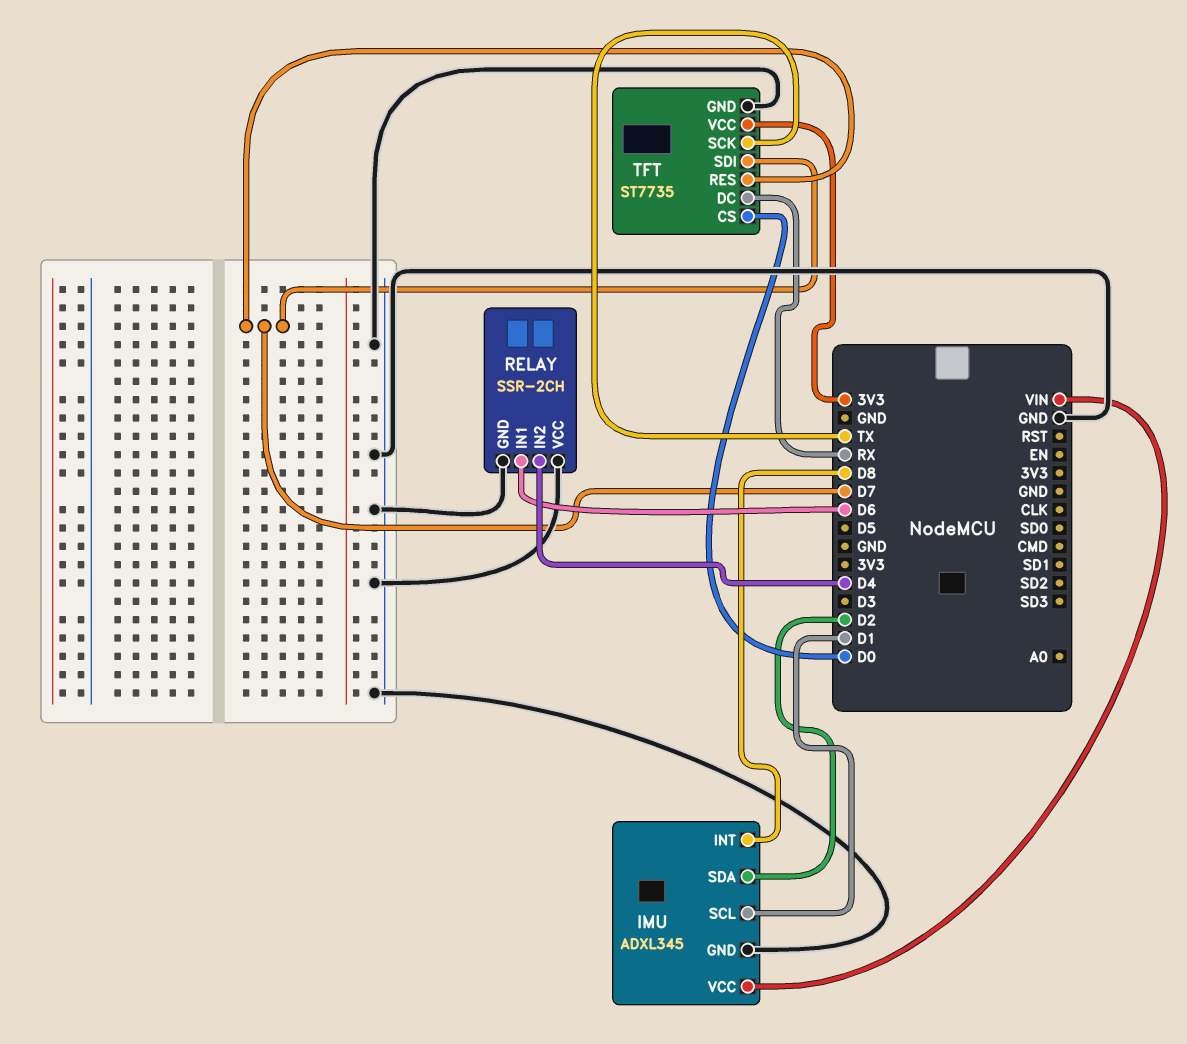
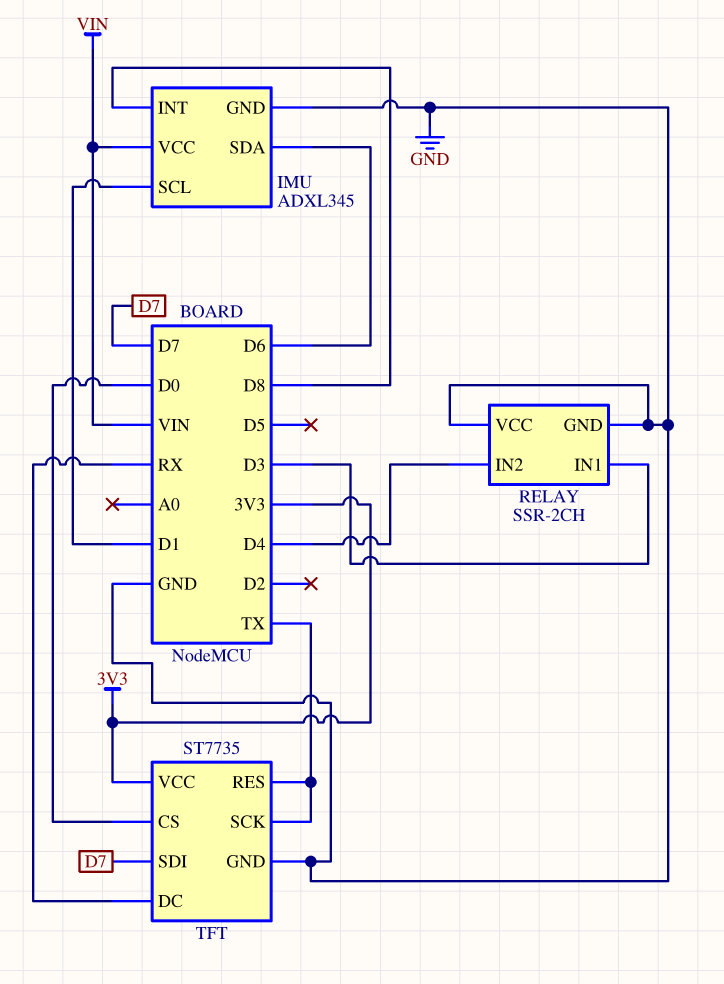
IMU pin SDA: D2 -> D6
RELAY pin IN1: D6 -> D3
TFT pin RES: D7 -> TX

